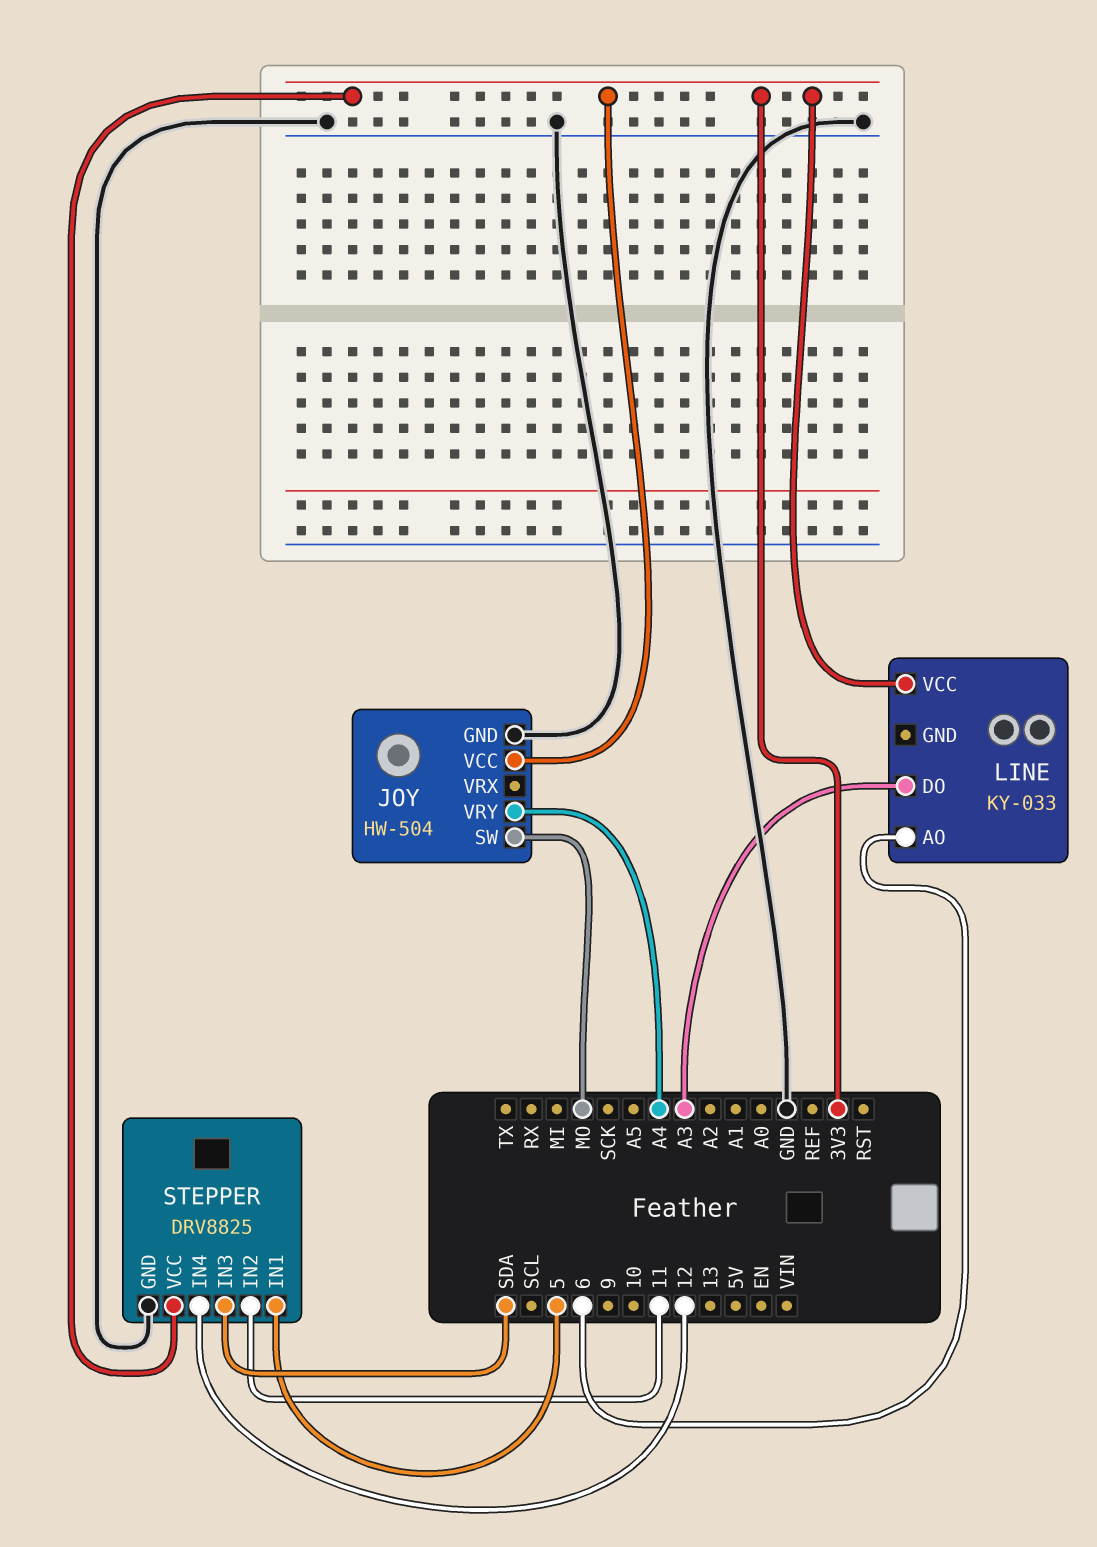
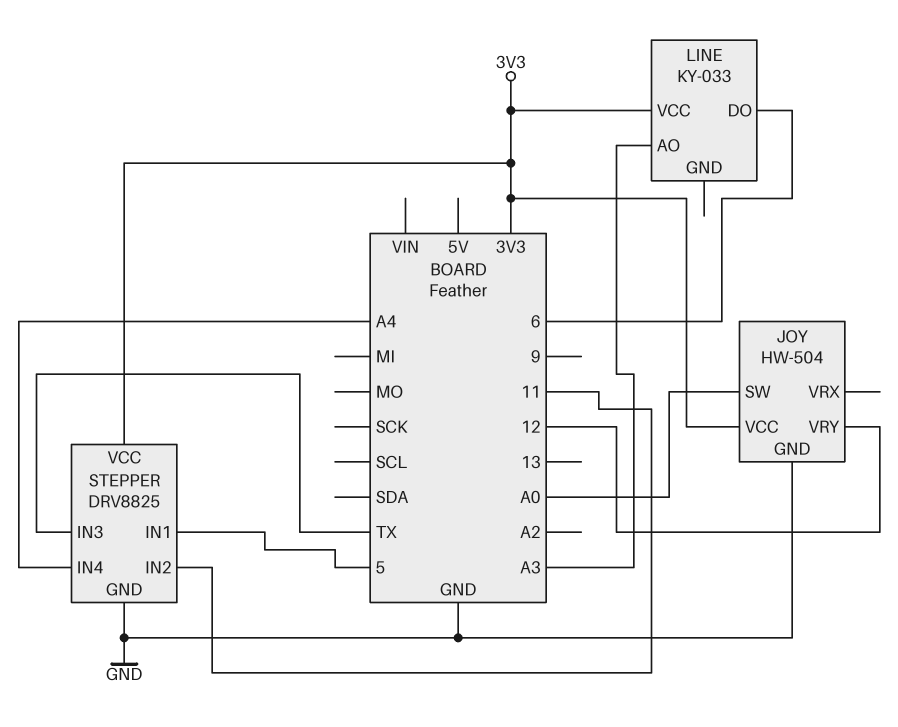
JOY pin SW: MO -> A0
JOY pin VRY: A4 -> 12
LINE pin AO: 6 -> A3
LINE pin DO: A3 -> 6
STEPPER pin IN3: SDA -> TX
STEPPER pin IN4: 12 -> A4

